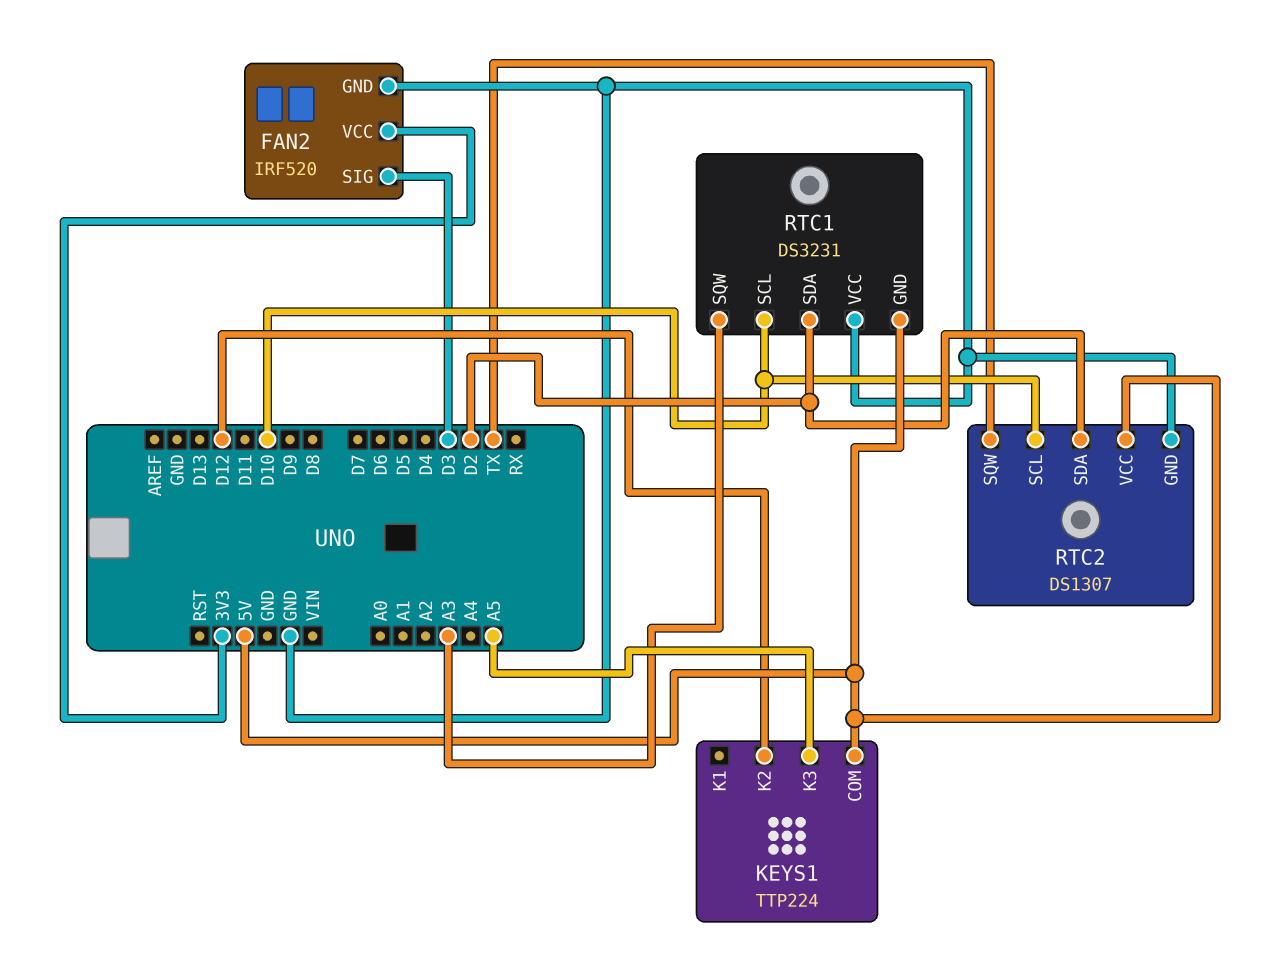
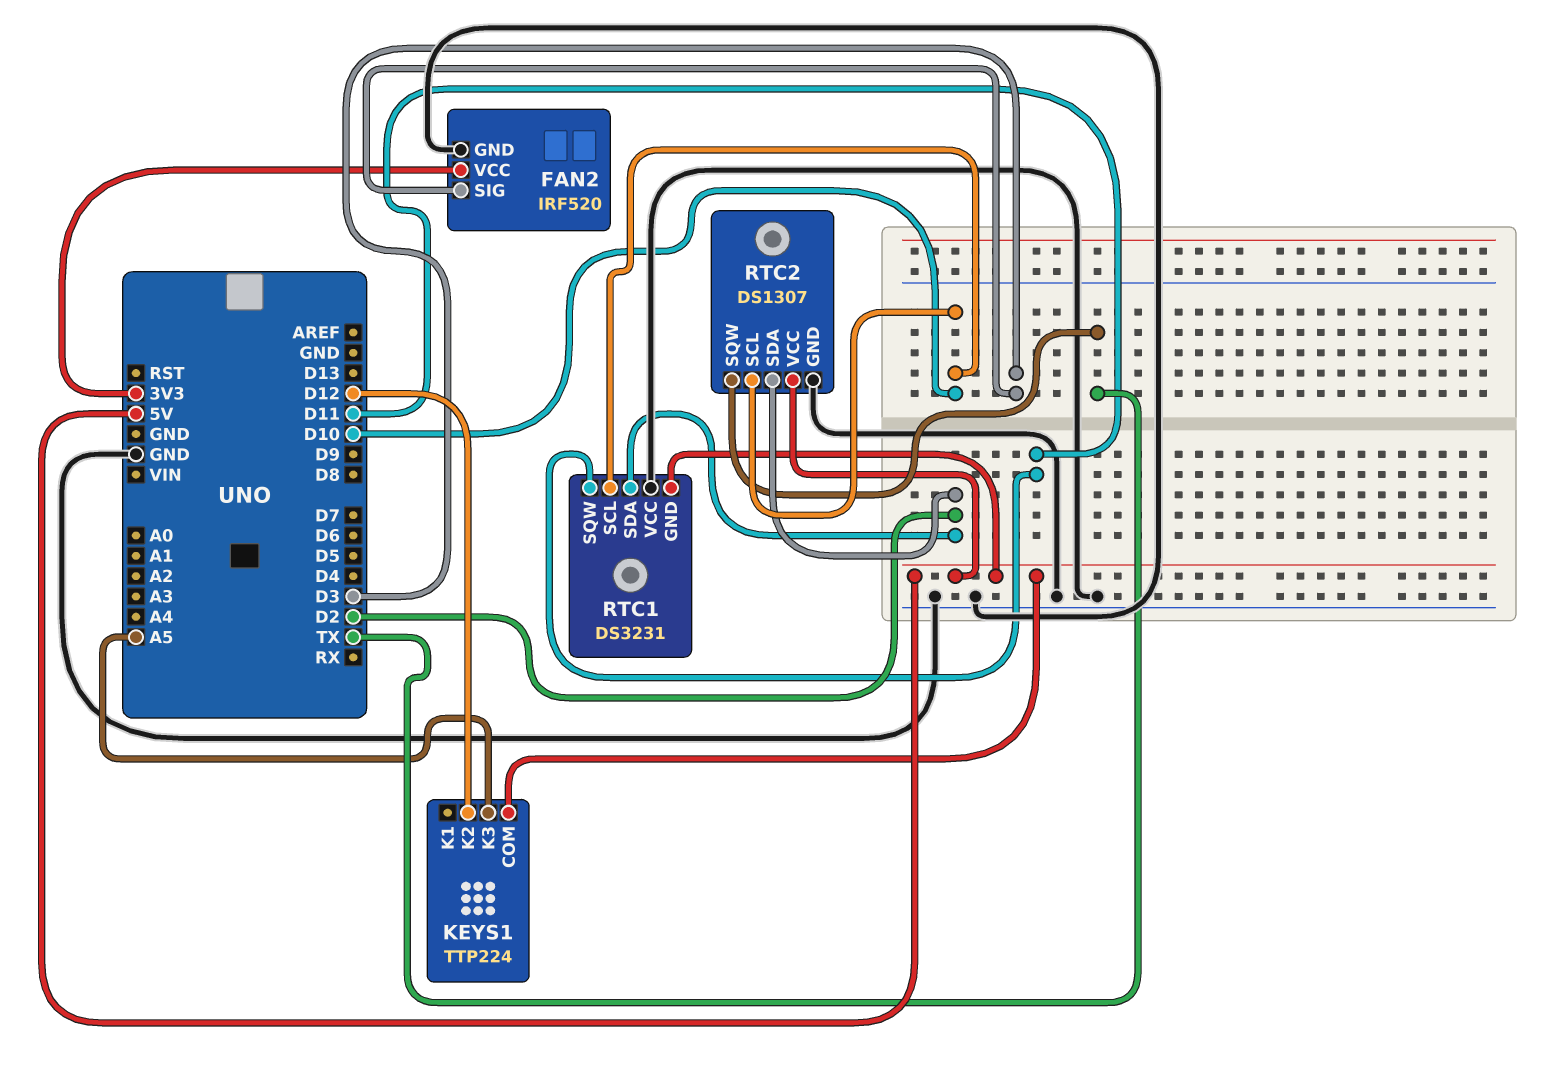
RTC1 pin SQW: A3 -> D11

